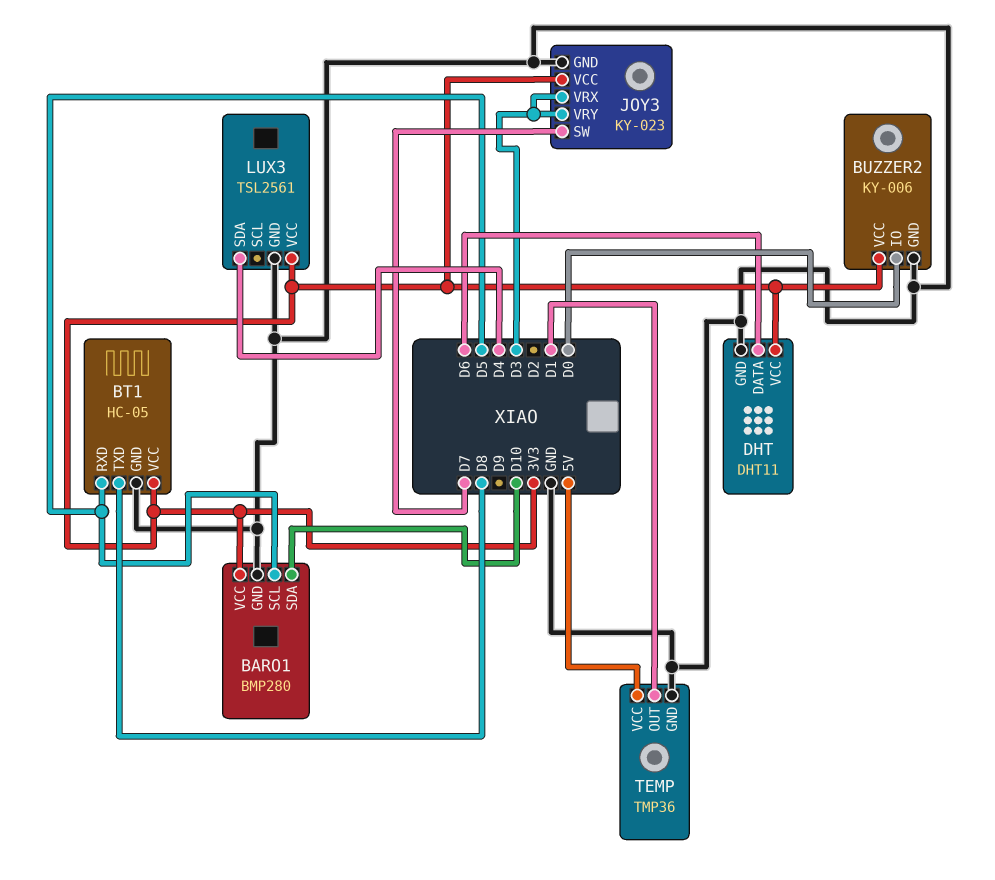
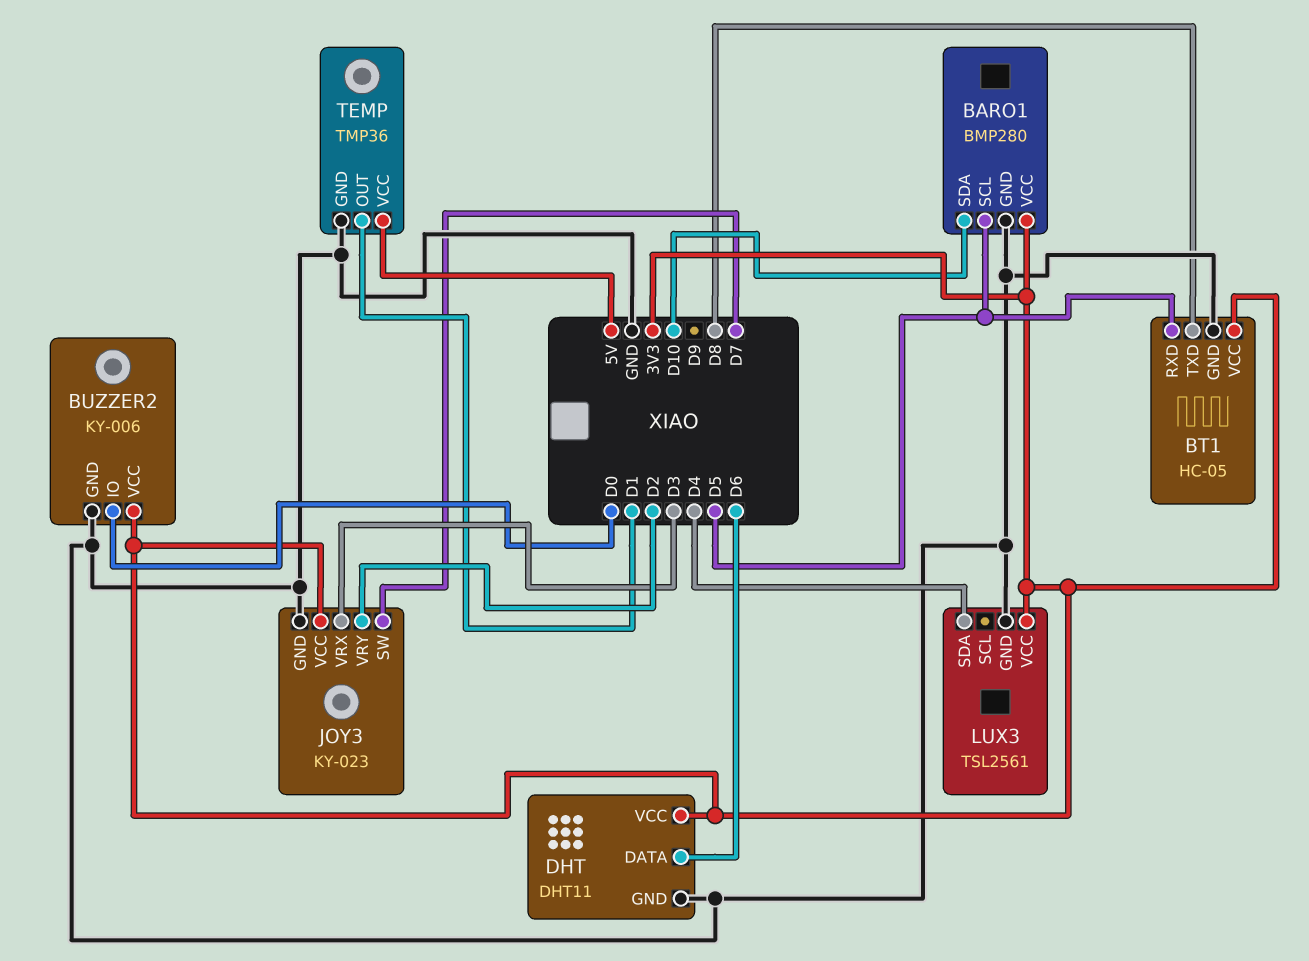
JOY3 pin VRY: D3 -> D2

